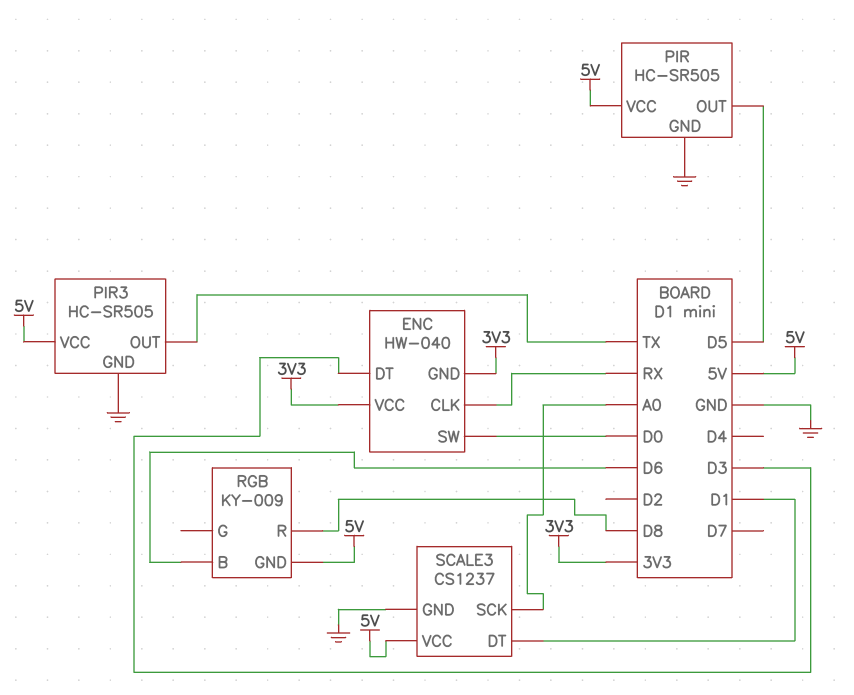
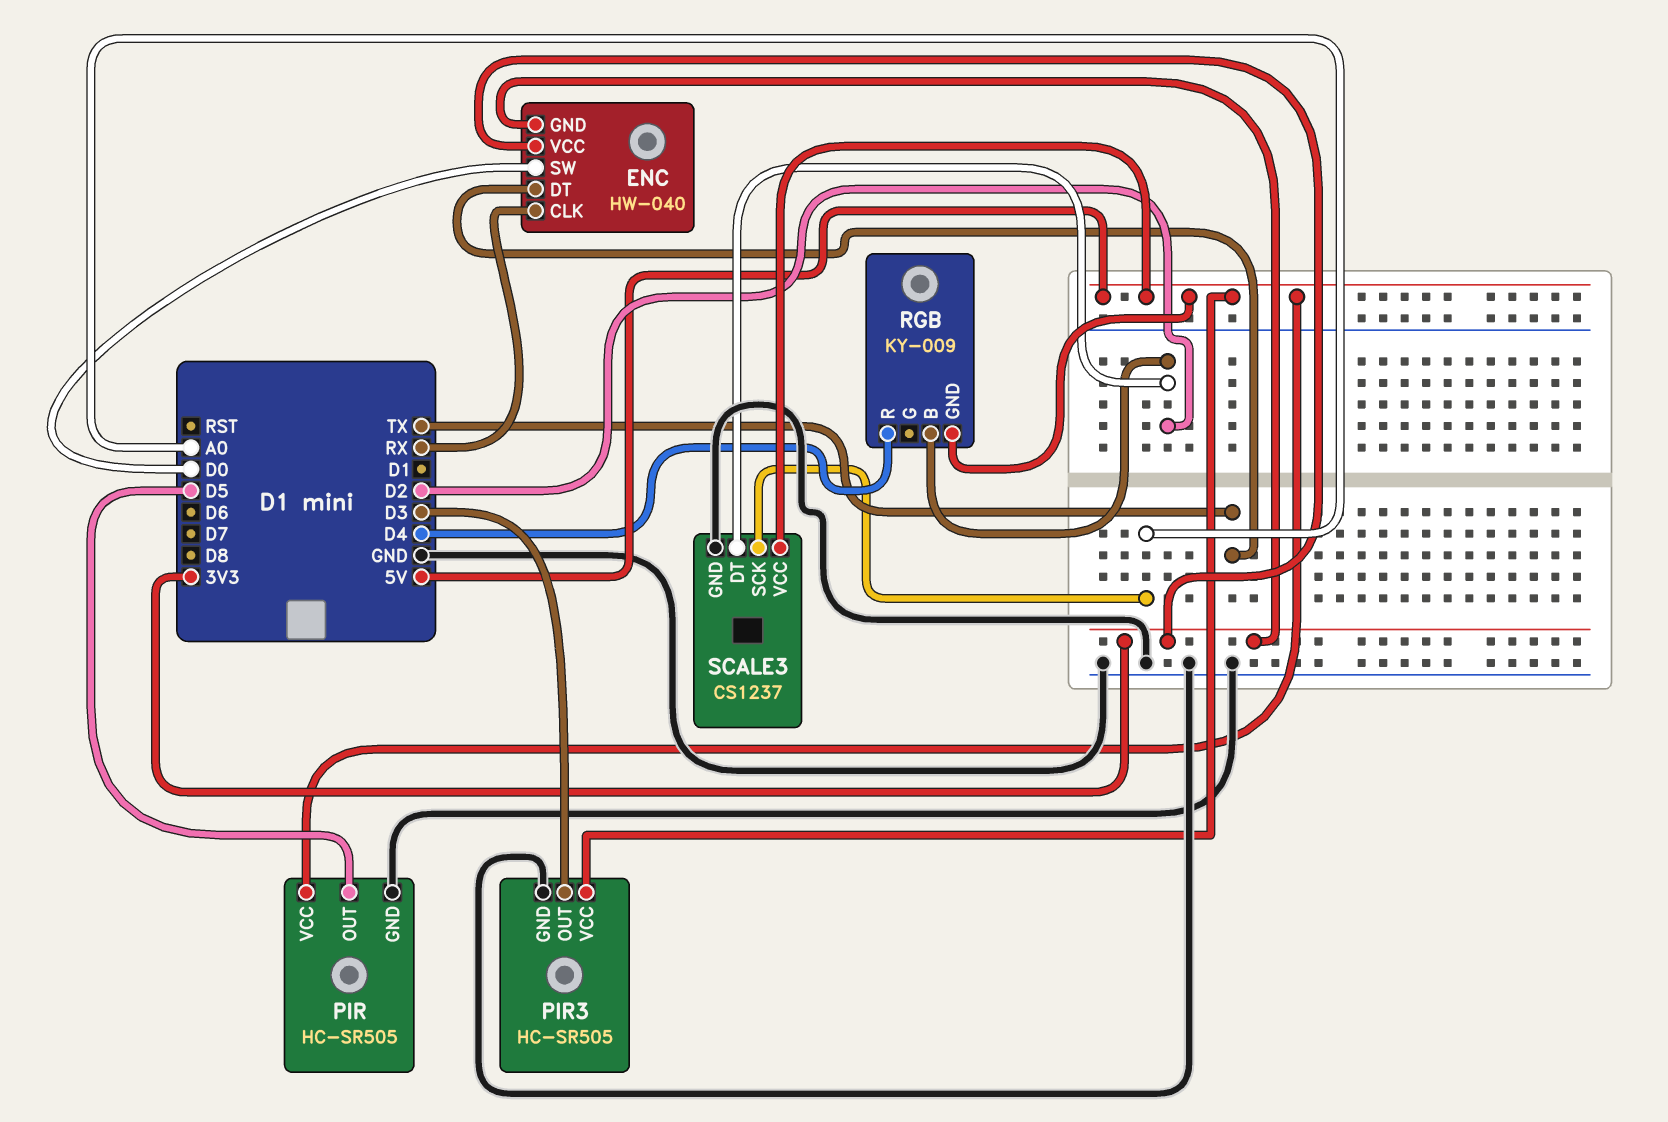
ENC pin DT: D3 -> TX
PIR3 pin OUT: TX -> D3
RGB pin B: D6 -> D2
RGB pin R: D8 -> D4
SCALE3 pin DT: D1 -> D2

